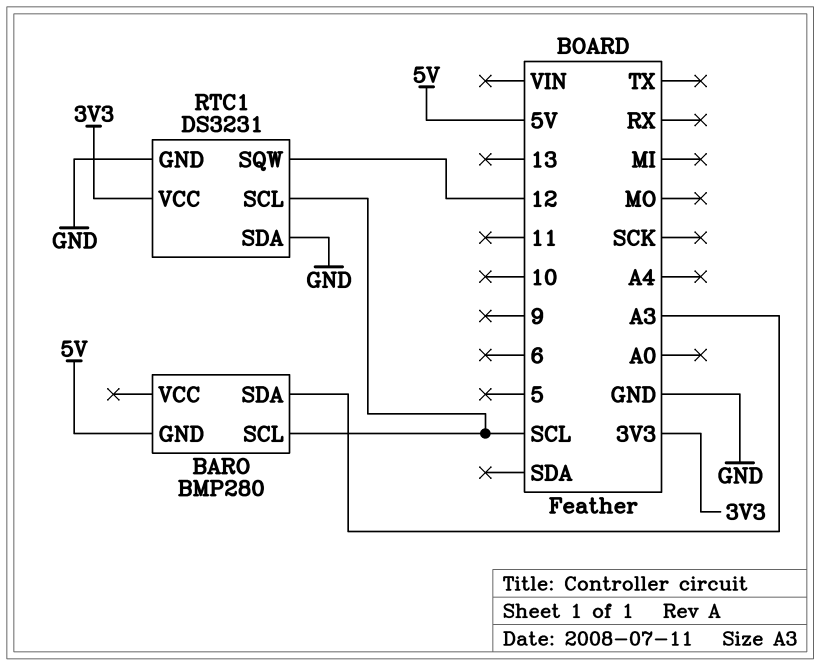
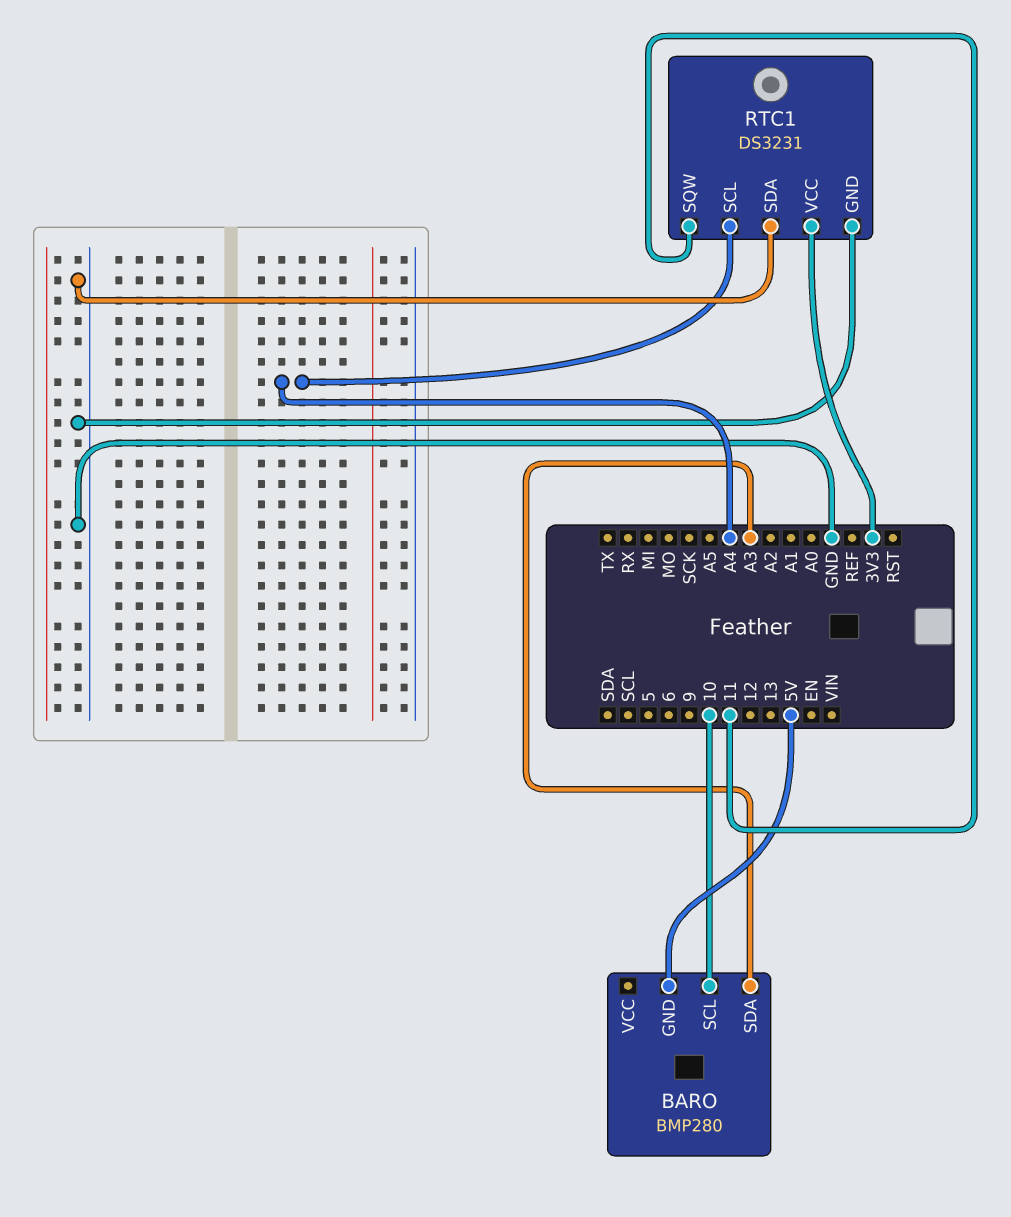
BARO pin SCL: SCL -> 10
RTC1 pin SCL: SCL -> A4
RTC1 pin SQW: 12 -> 11

